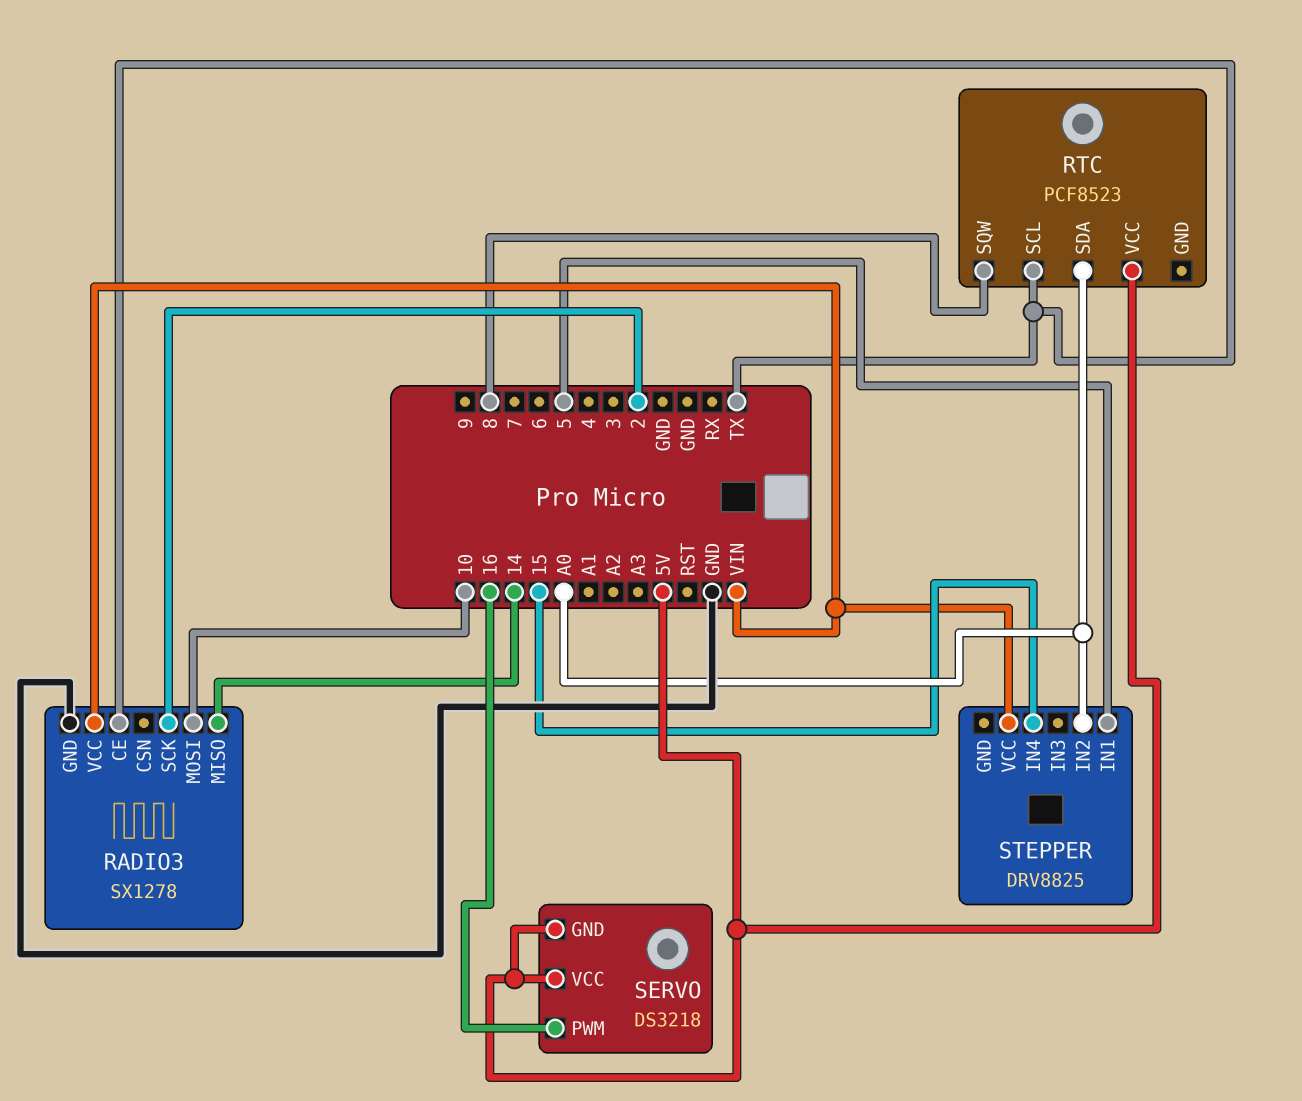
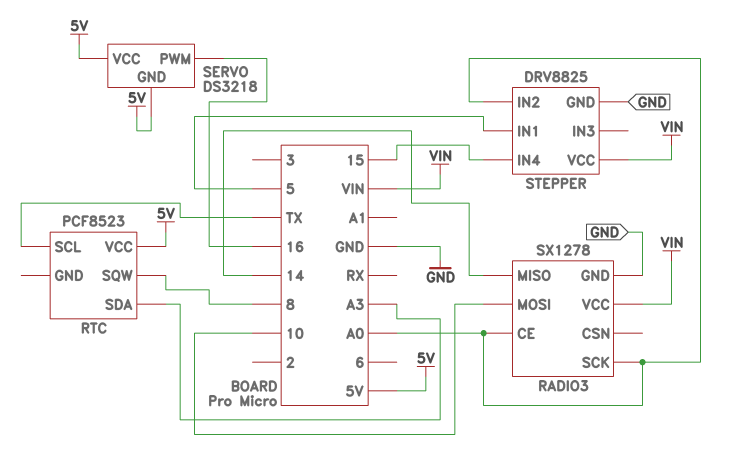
RADIO3 pin CE: TX -> A0
RADIO3 pin SCK: 2 -> A0
RTC pin SDA: A0 -> A3
STEPPER pin GND: none -> GND

